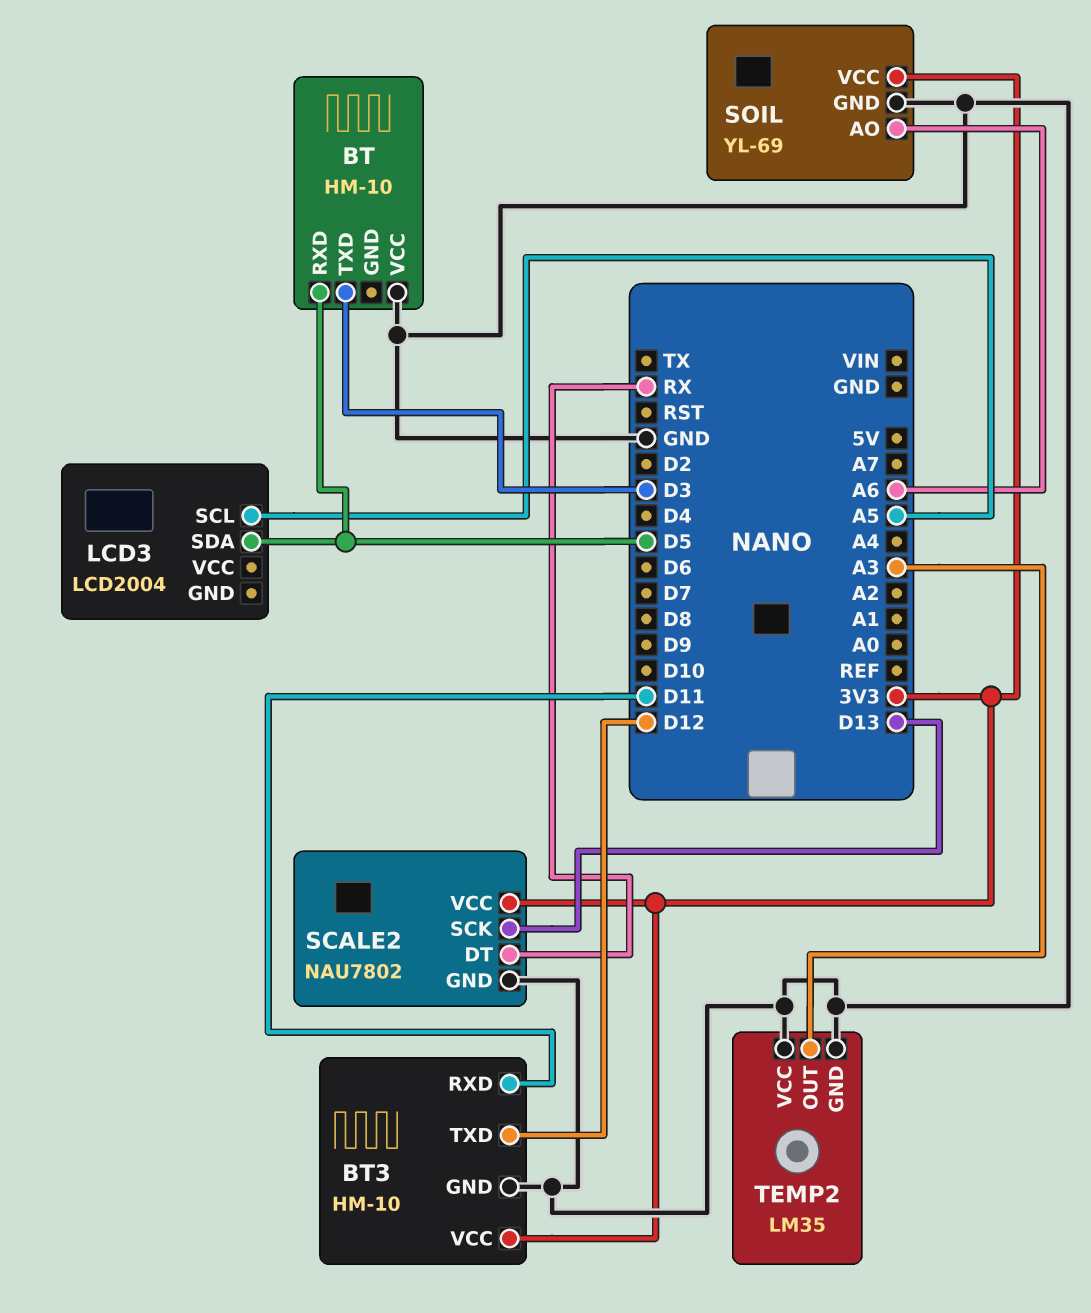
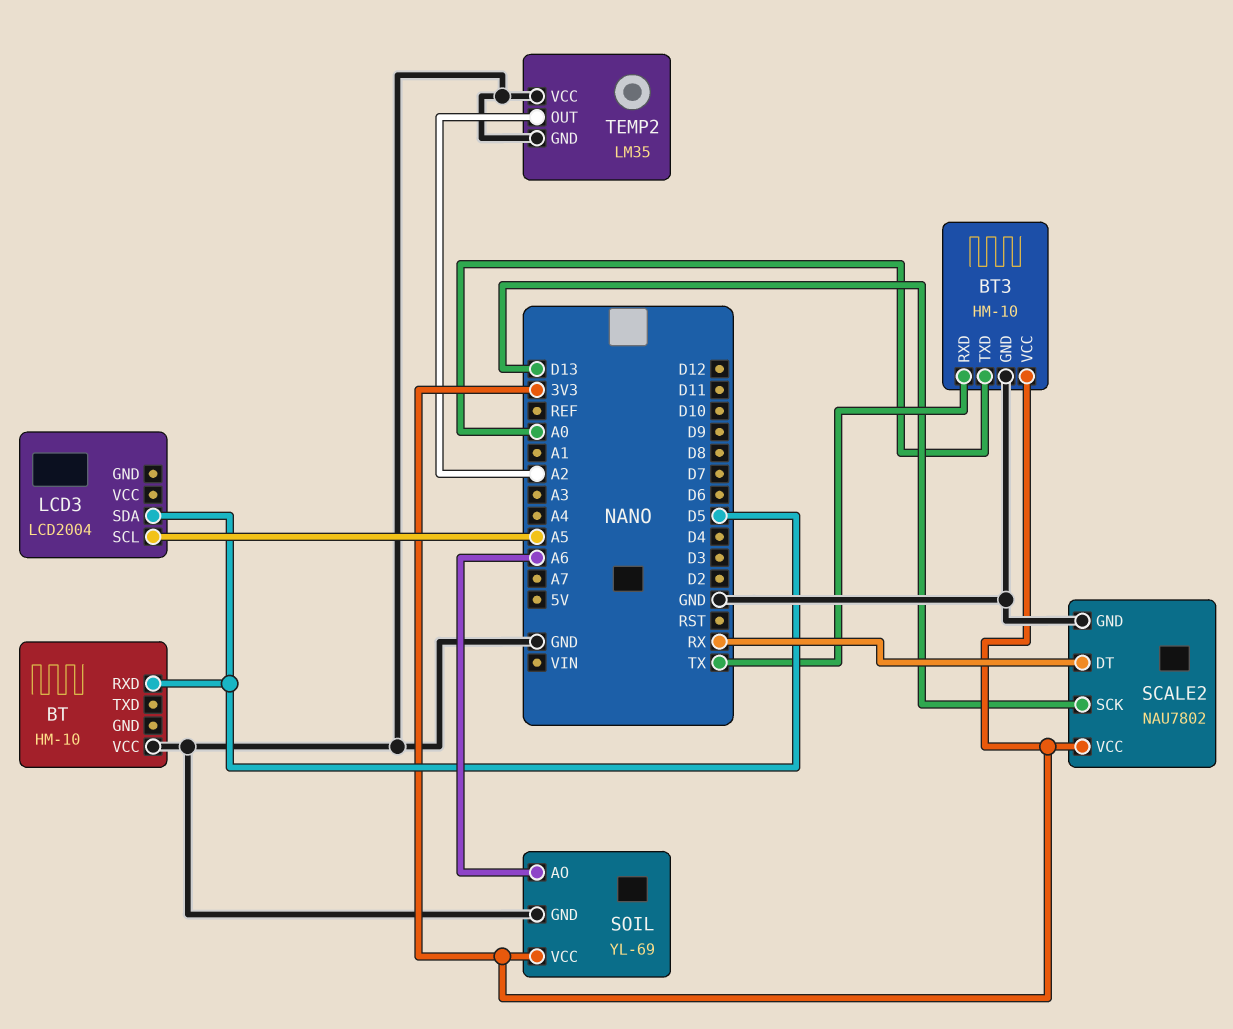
BT pin TXD: D3 -> none
BT3 pin RXD: D11 -> TX
BT3 pin TXD: D12 -> A0
TEMP2 pin OUT: A3 -> A2

